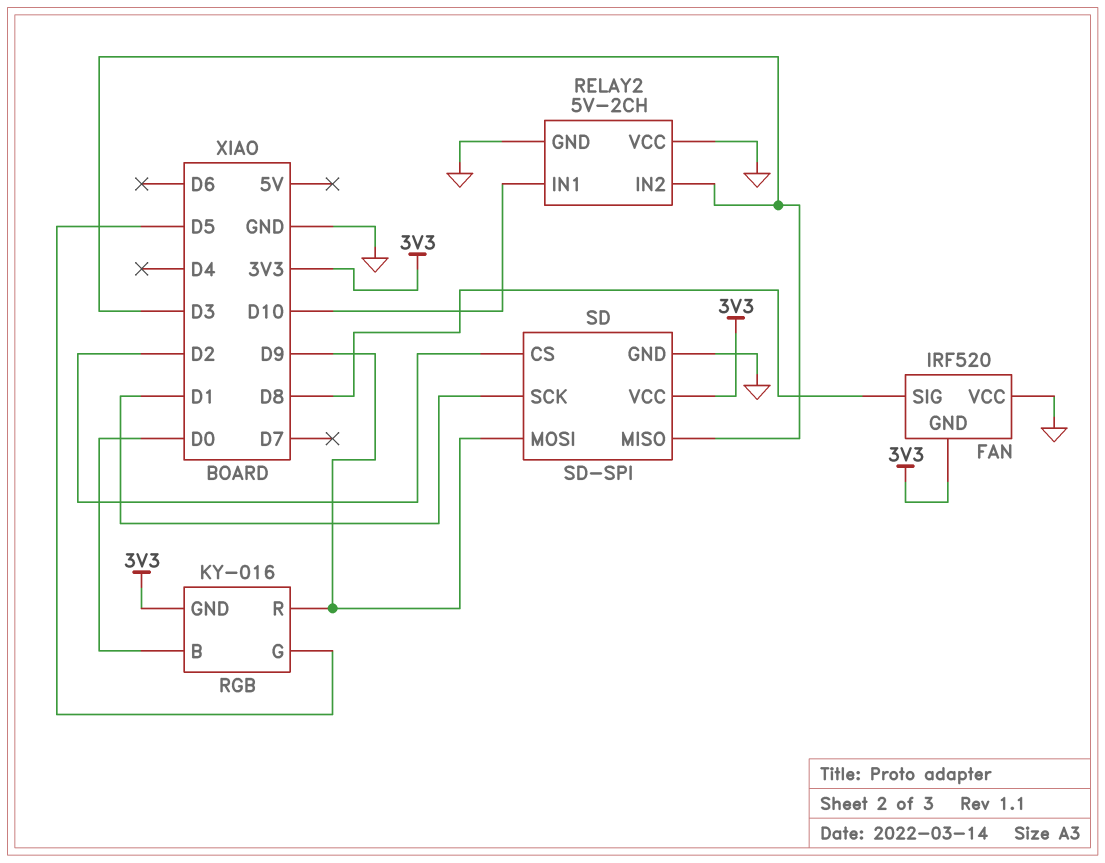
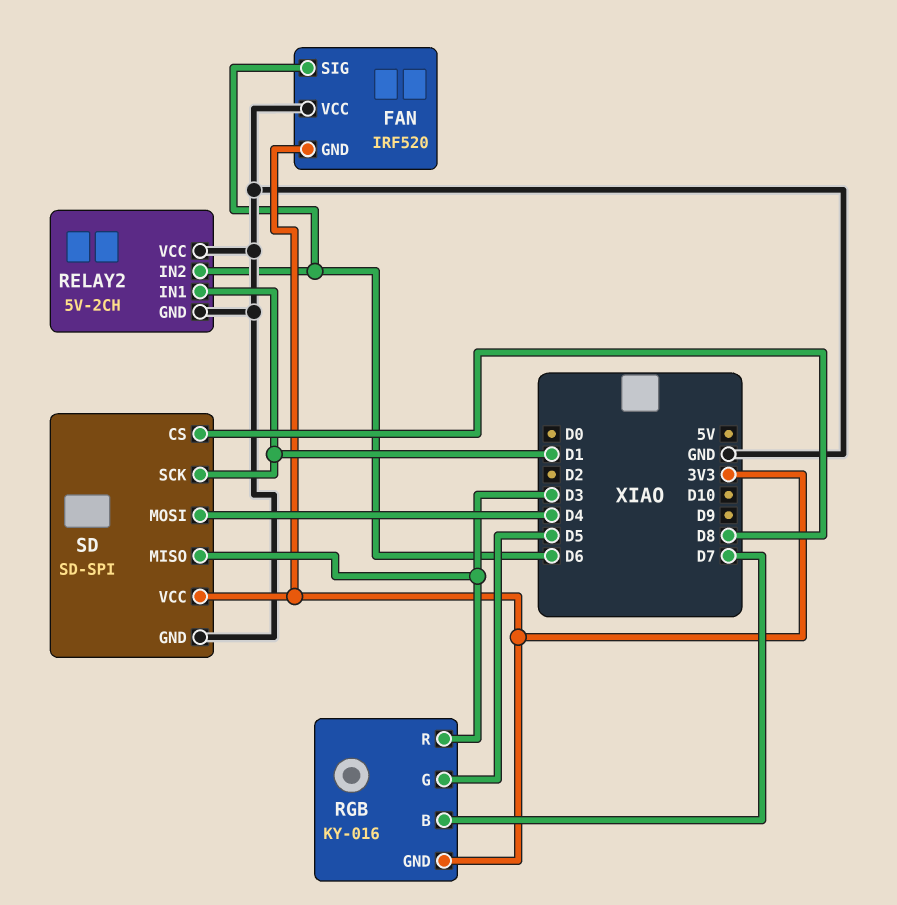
FAN pin SIG: D8 -> D6
RELAY2 pin IN1: D10 -> D1
RELAY2 pin IN2: D3 -> D6
RGB pin B: D0 -> D7
RGB pin R: D9 -> D3
SD pin CS: D2 -> D8
SD pin MOSI: D9 -> D4

